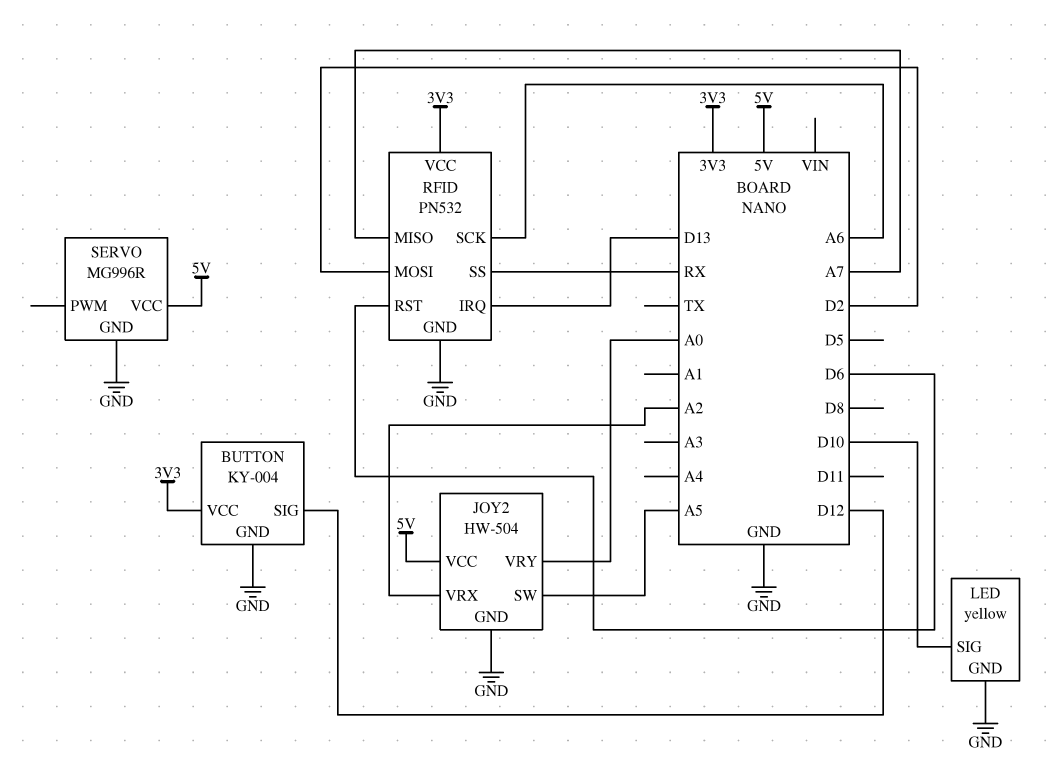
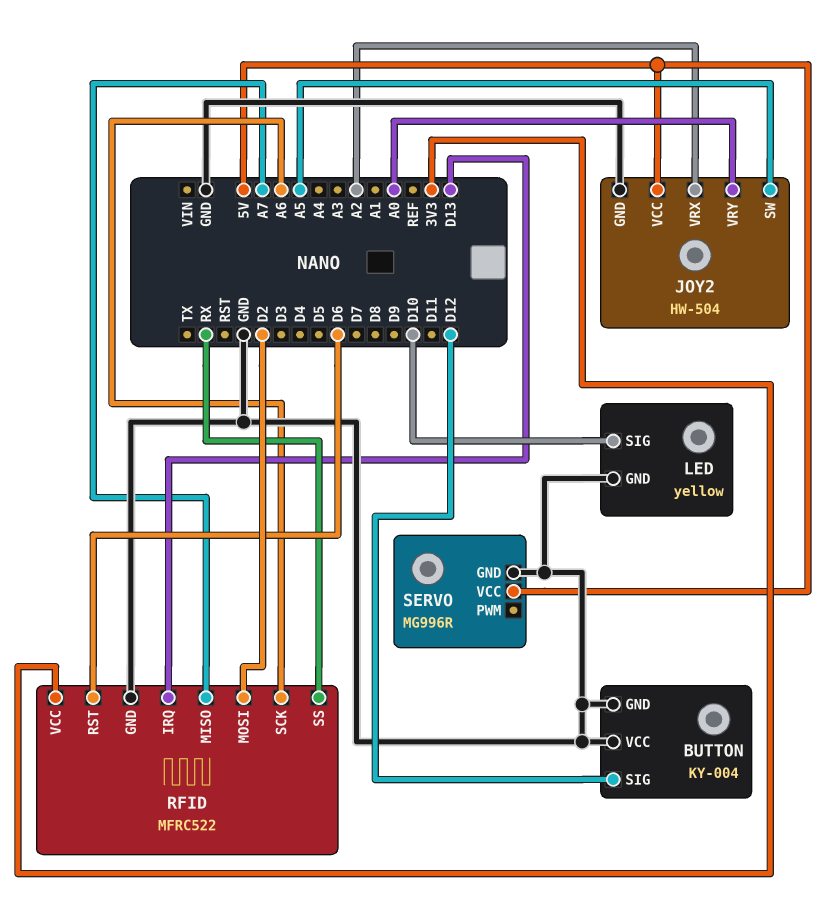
BUTTON pin VCC: 3V3 -> GND
RFID: PN532 -> MFRC522

